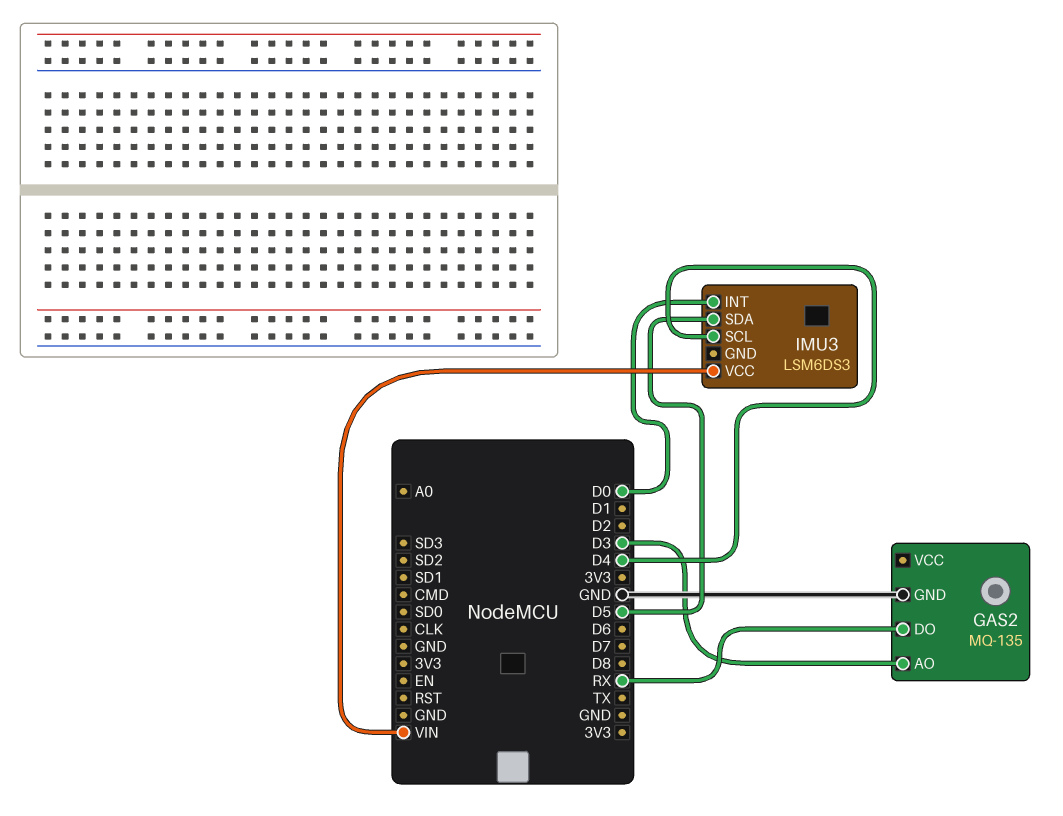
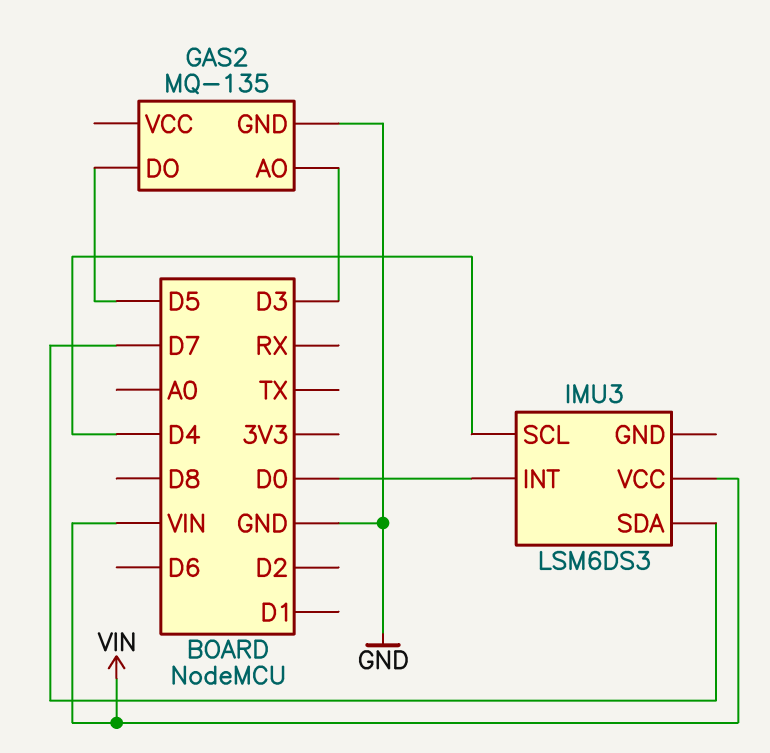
GAS2 pin DO: RX -> D5
IMU3 pin SDA: D5 -> D7

